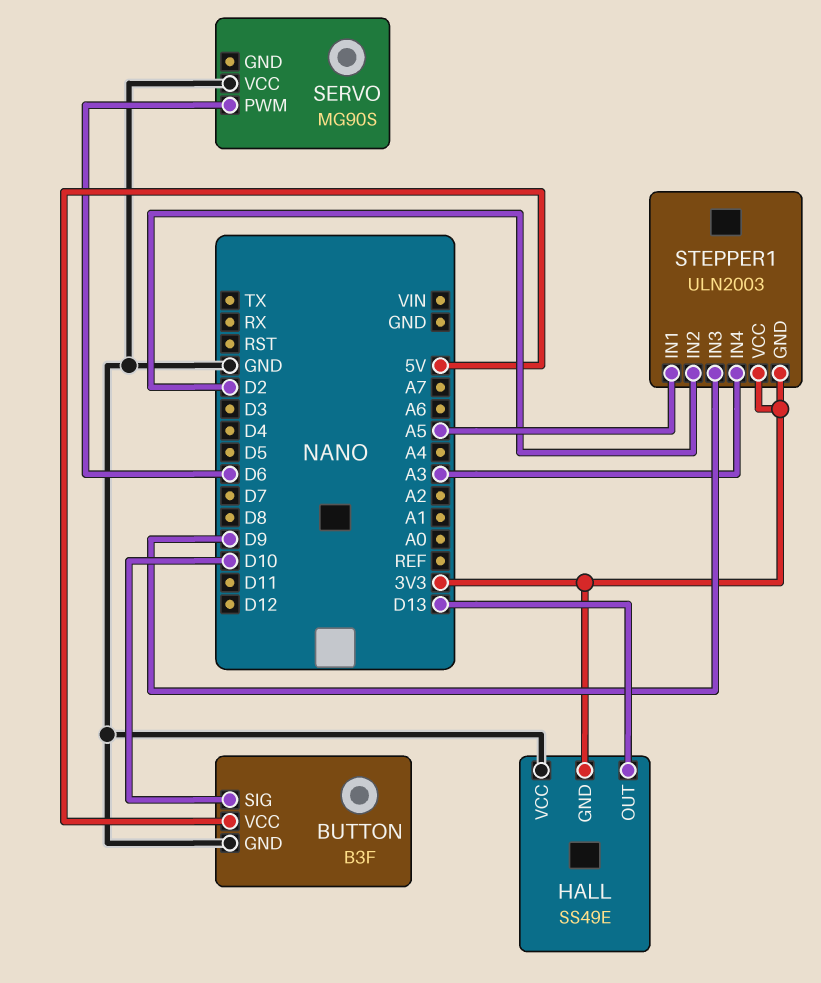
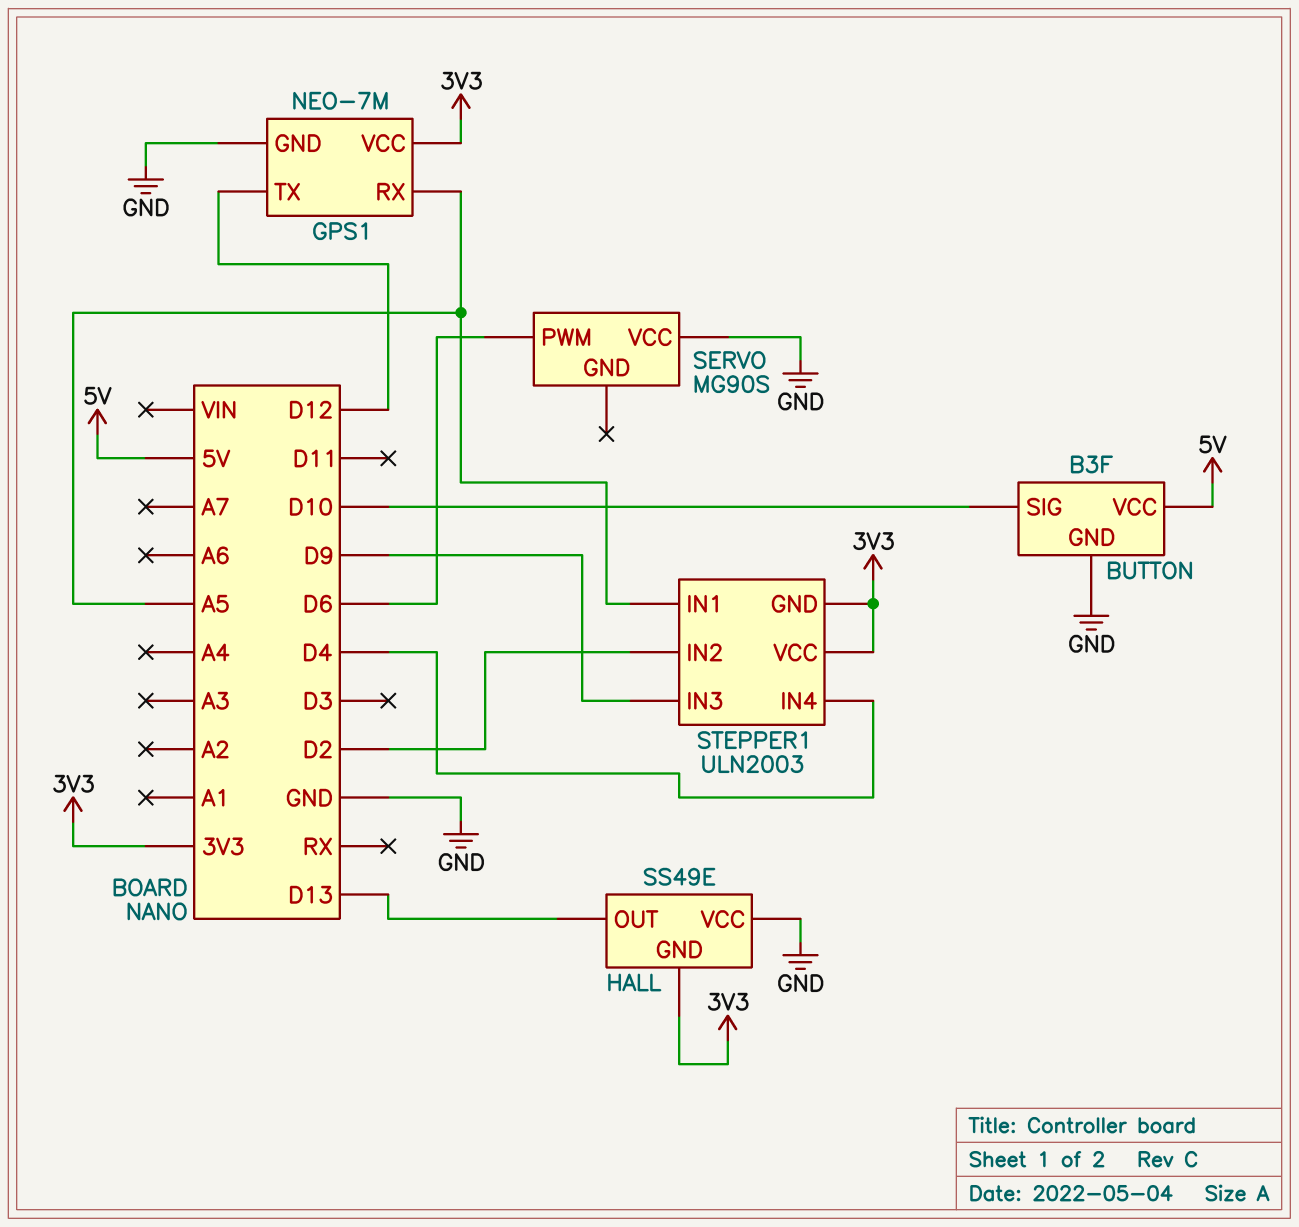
GPS1: none -> NEO-7M
GPS1 pin GND: none -> GND
GPS1 pin RX: none -> A5
GPS1 pin TX: none -> D12
GPS1 pin VCC: none -> 3V3
STEPPER1 pin IN4: A3 -> D4

